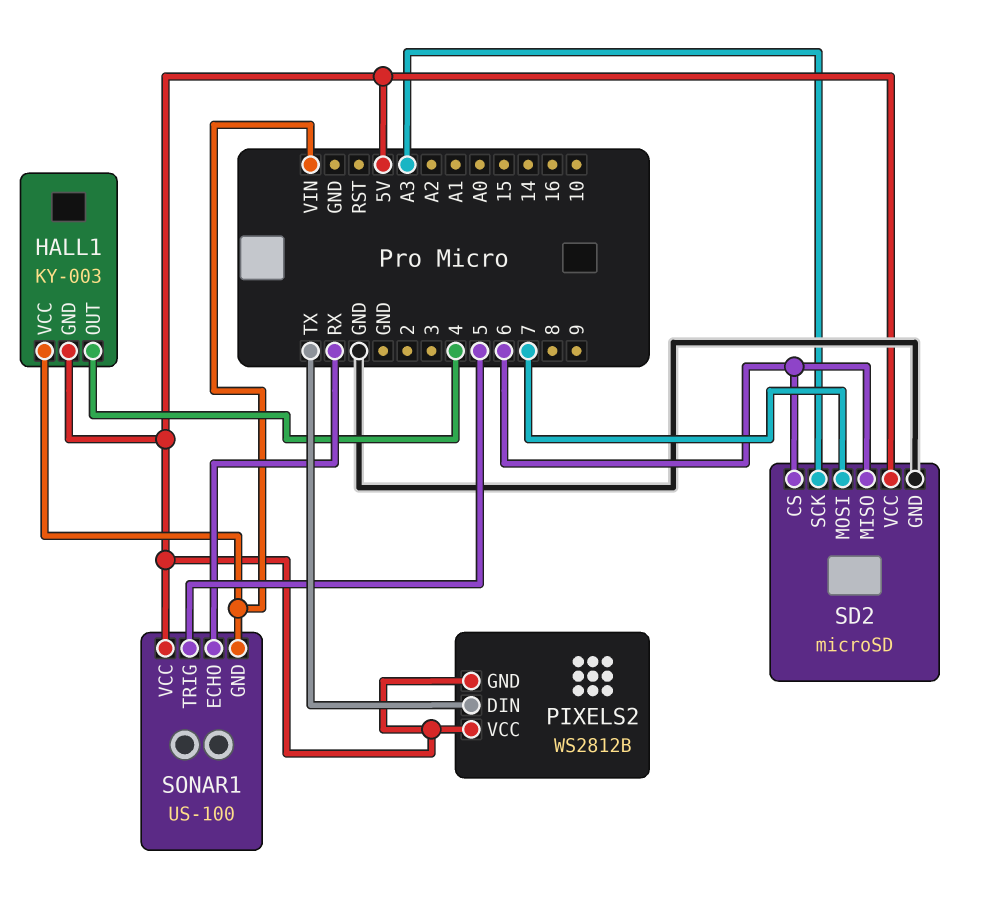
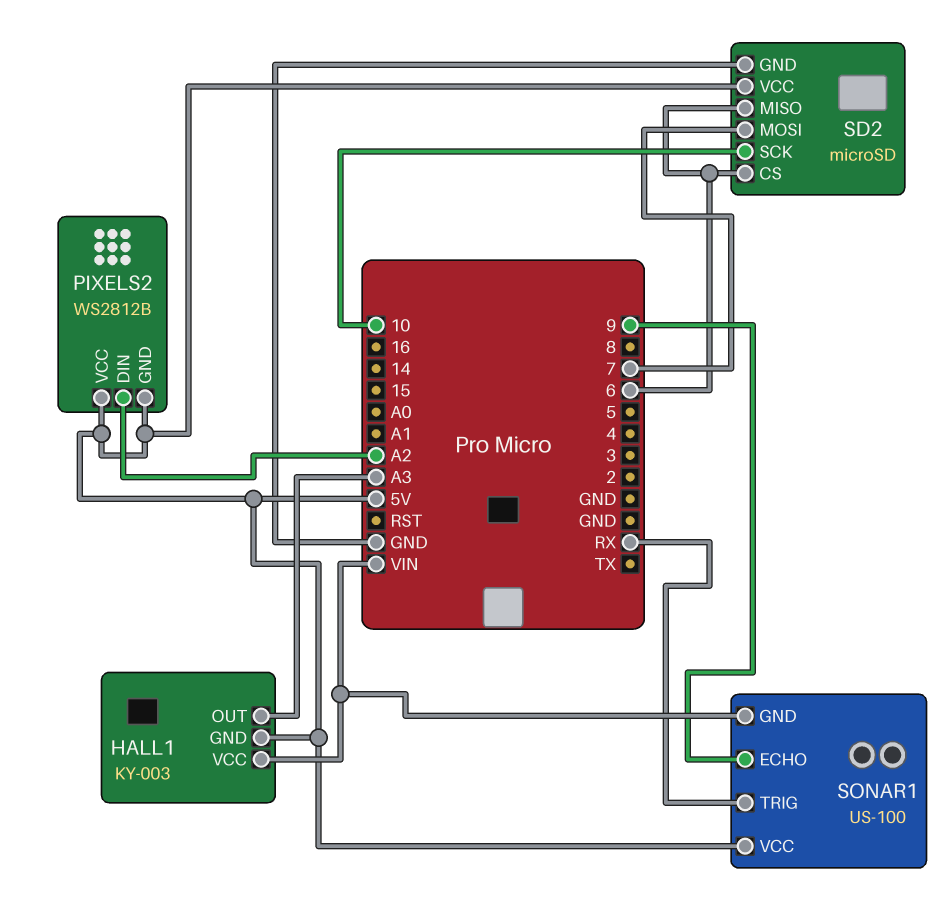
HALL1 pin OUT: 4 -> A3
PIXELS2 pin DIN: TX -> A2
SD2 pin SCK: A3 -> 10
SONAR1 pin ECHO: RX -> 9
SONAR1 pin TRIG: 5 -> RX

